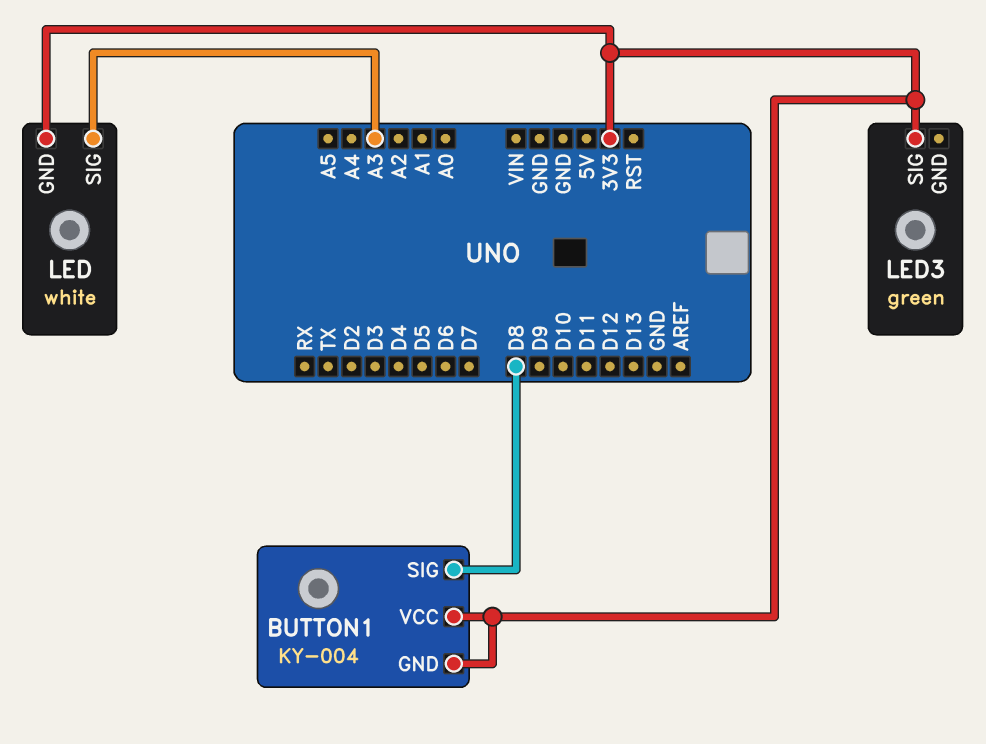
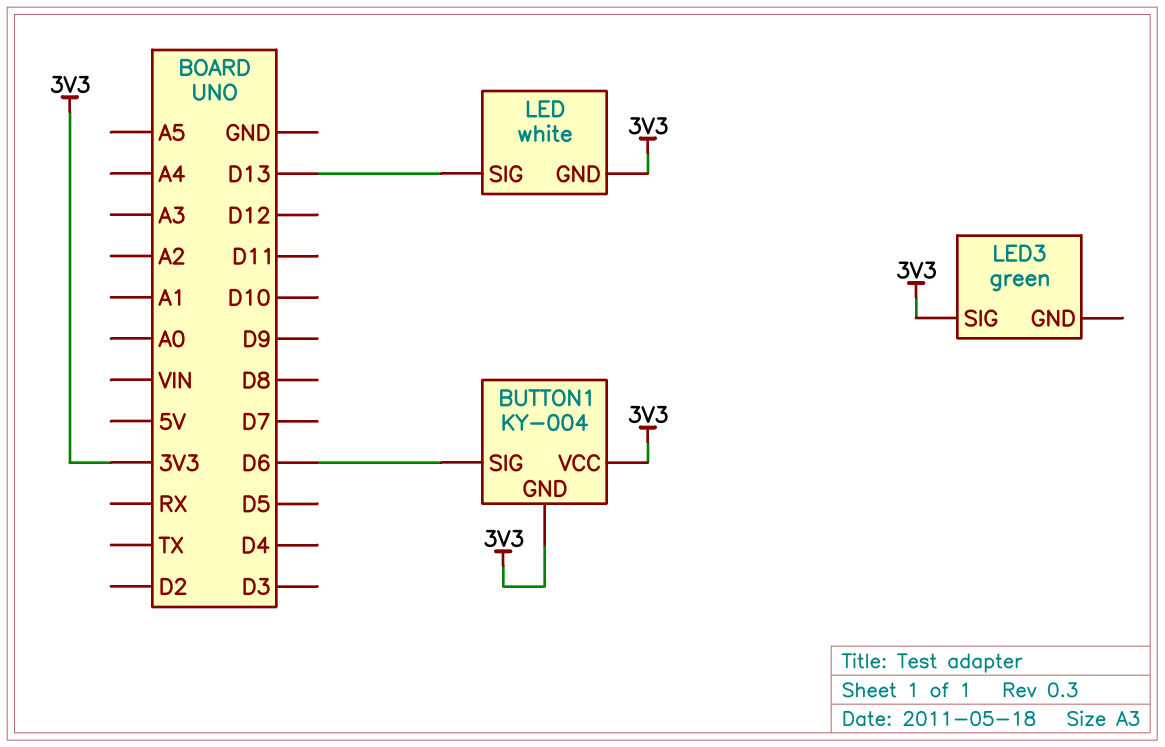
BUTTON1 pin SIG: D8 -> D6
LED pin SIG: A3 -> D13

